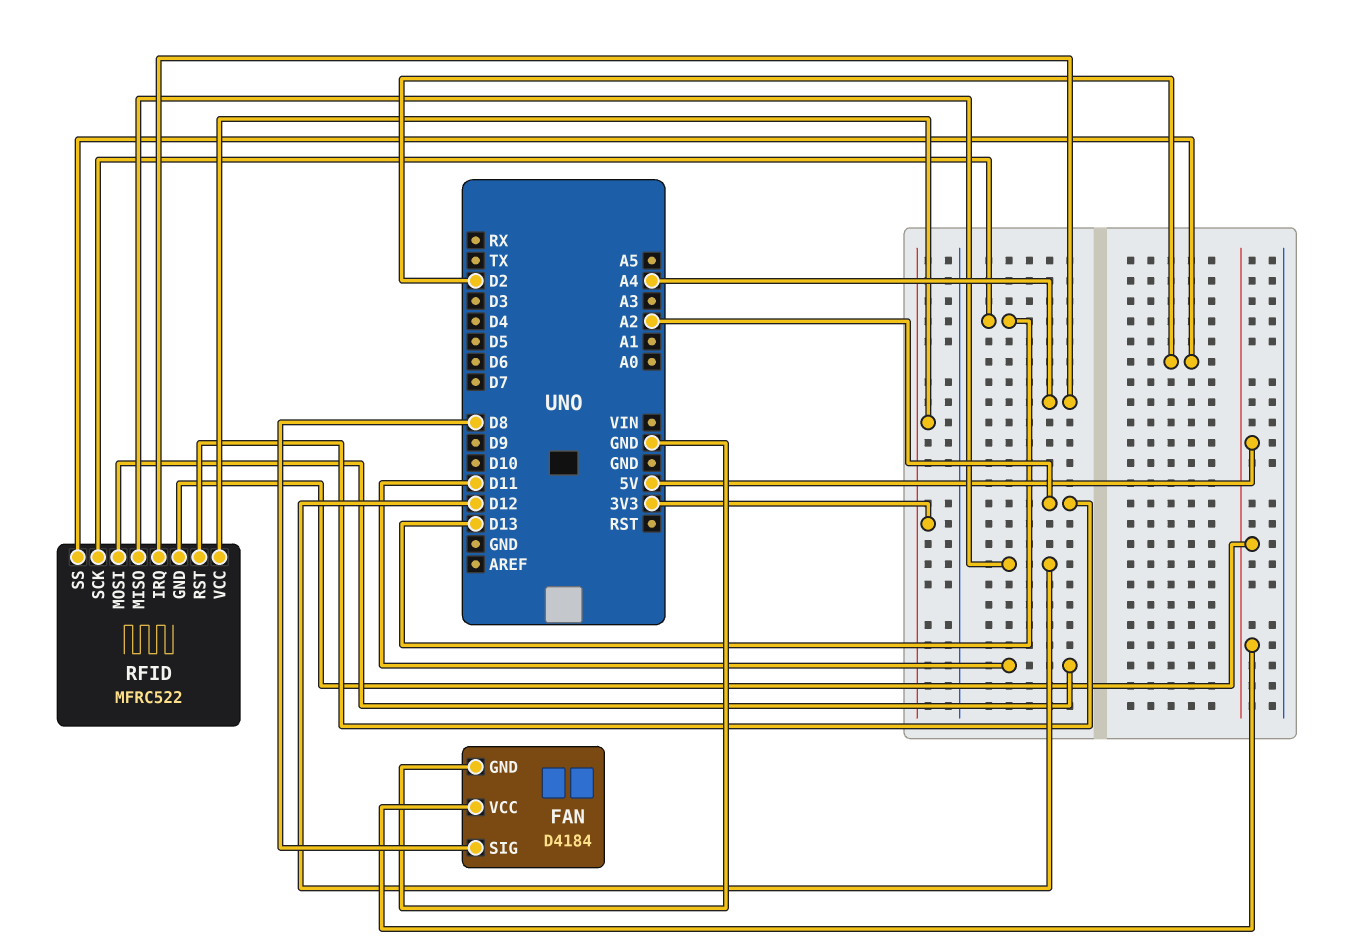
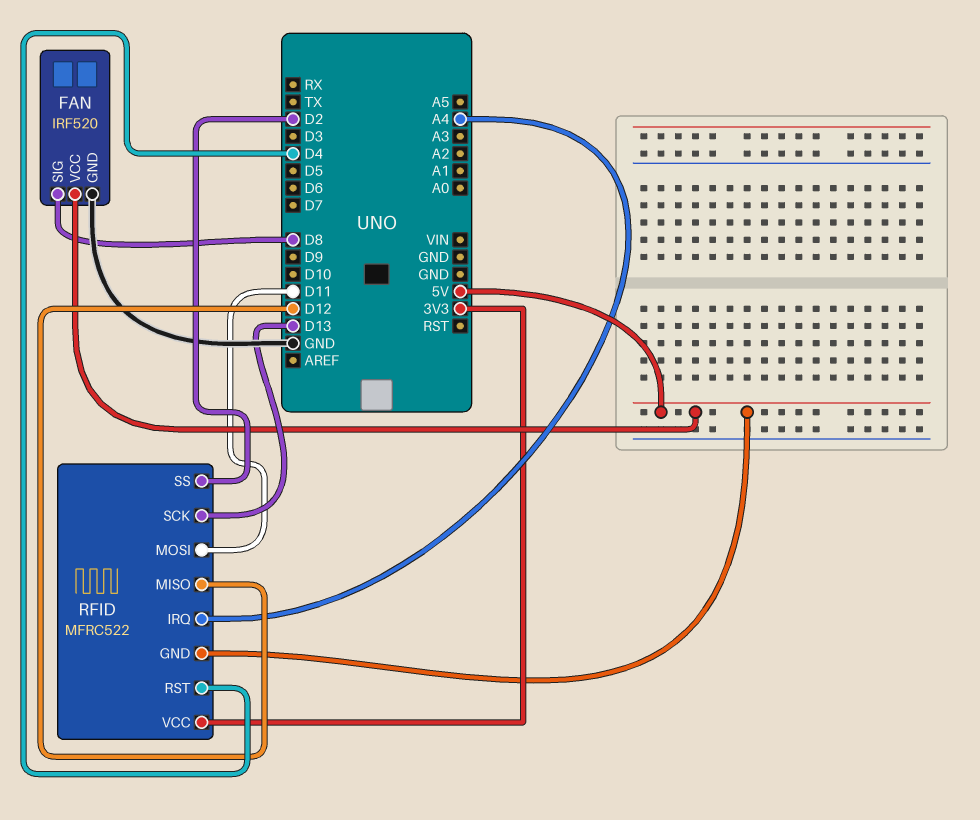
FAN: D4184 -> IRF520
RFID pin RST: A2 -> D4

